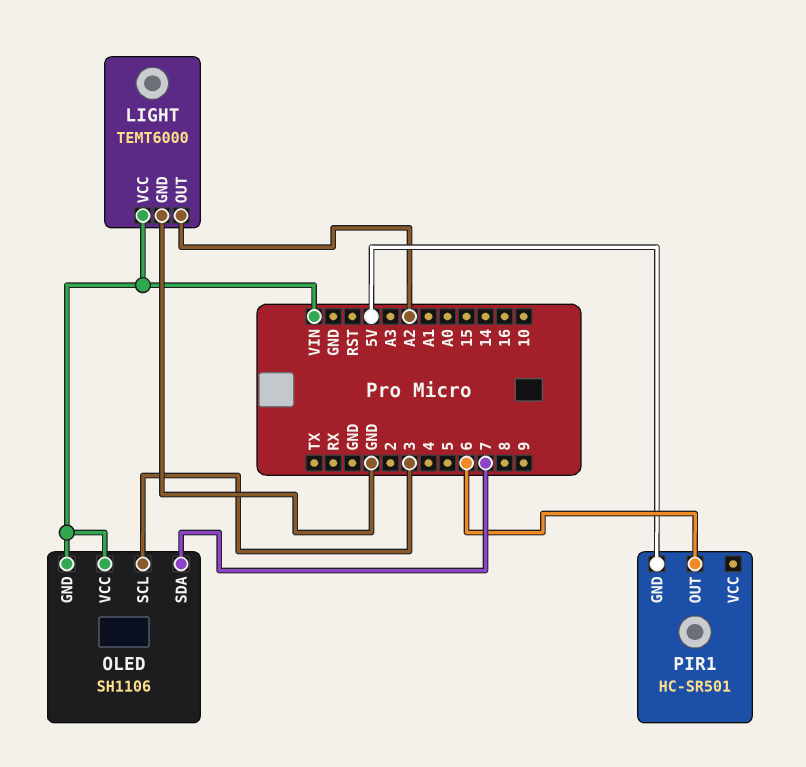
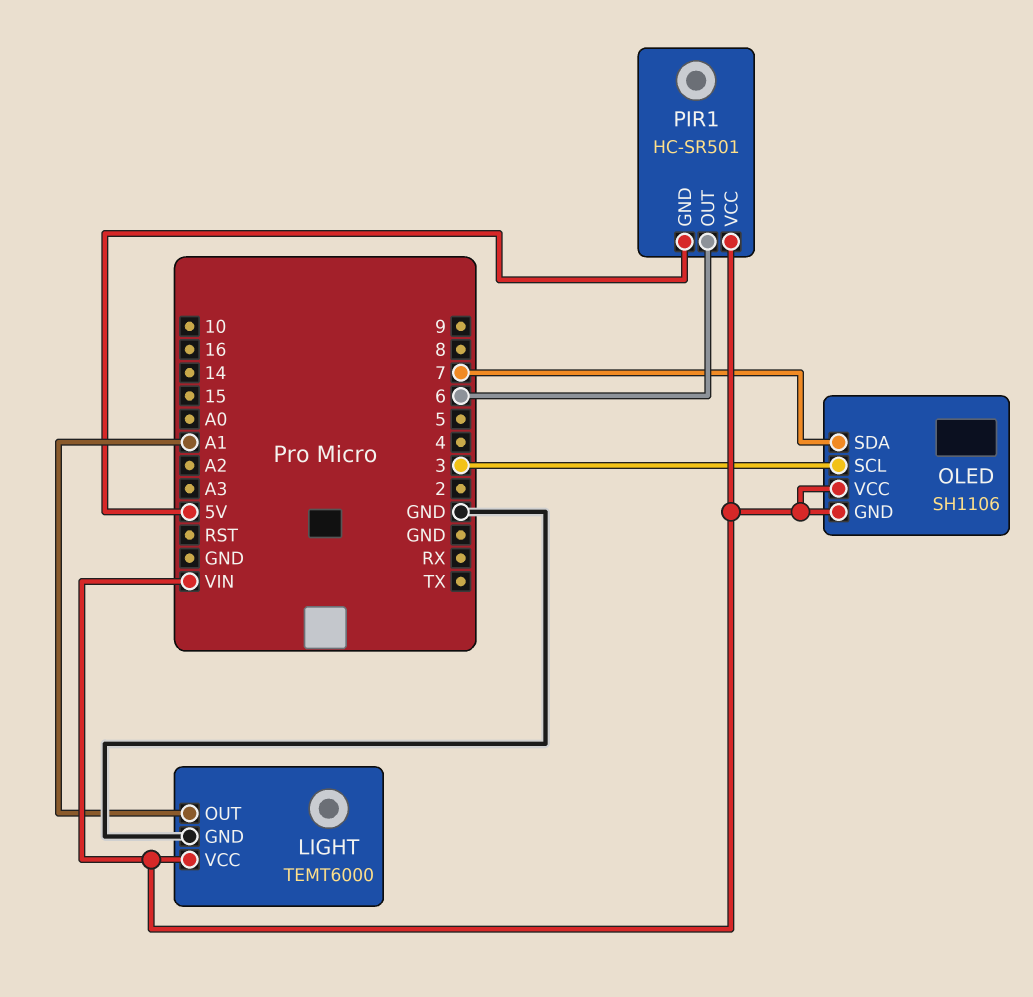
LIGHT pin OUT: A2 -> A1
PIR1 pin VCC: none -> VIN

